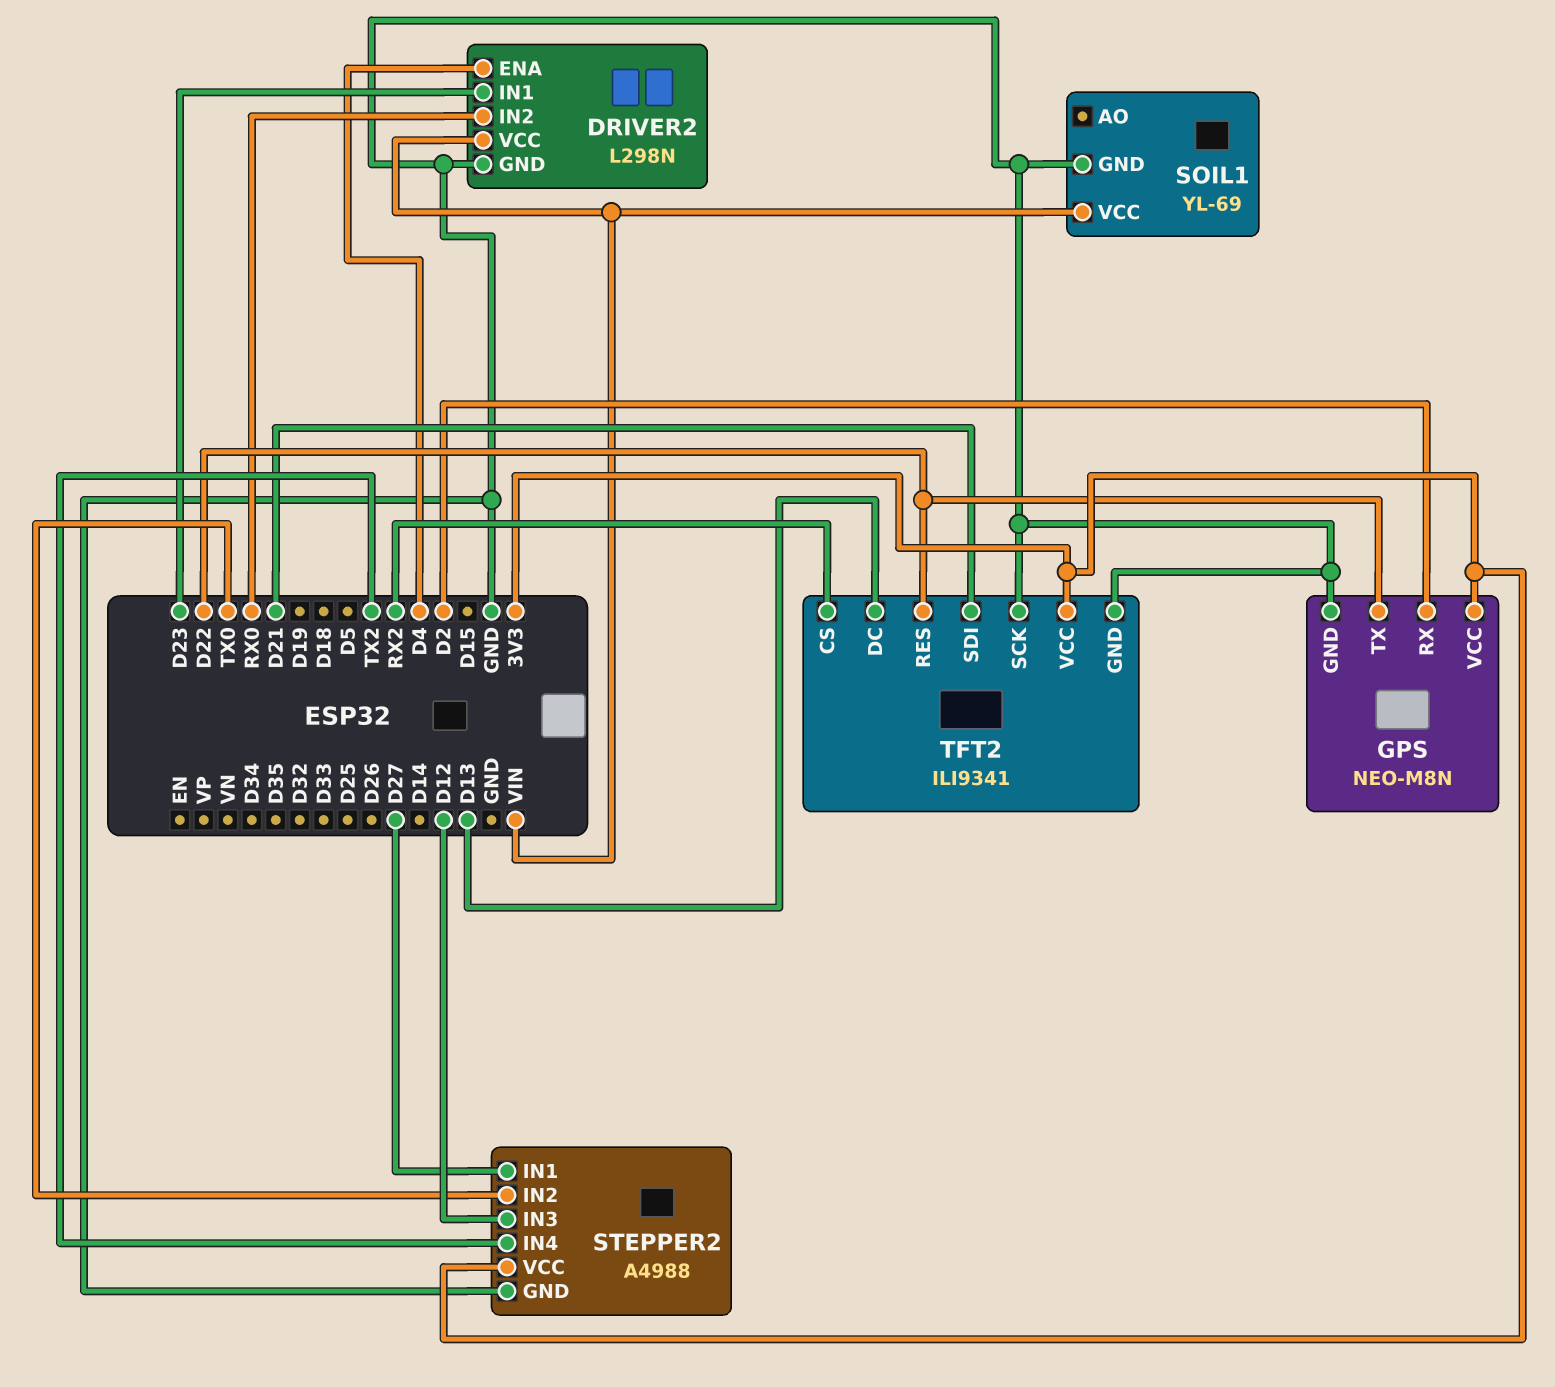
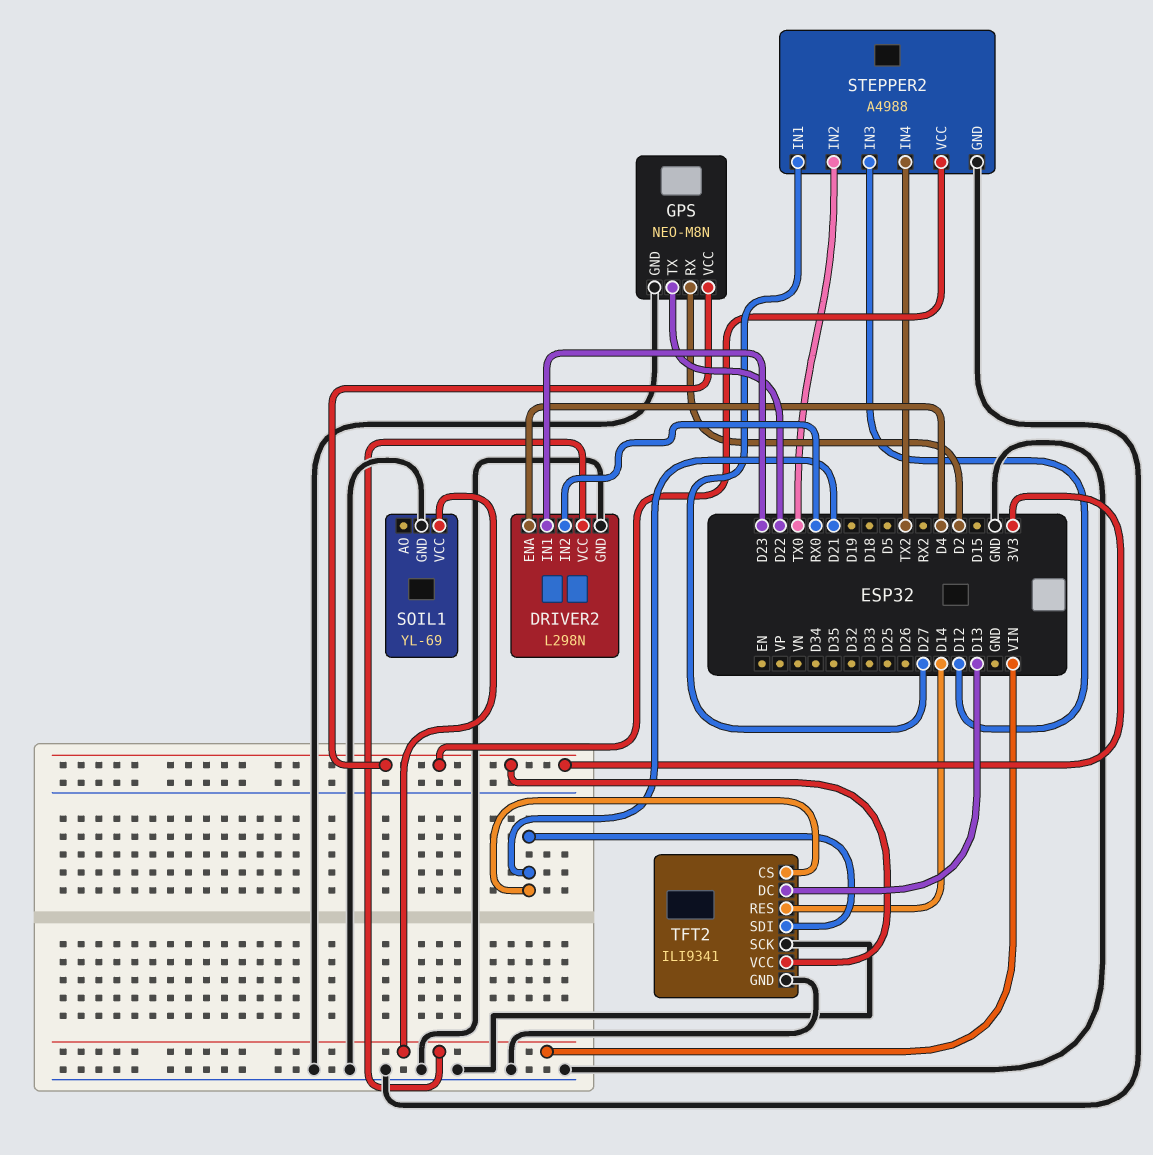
TFT2 pin CS: RX2 -> D21
TFT2 pin RES: D22 -> D14

